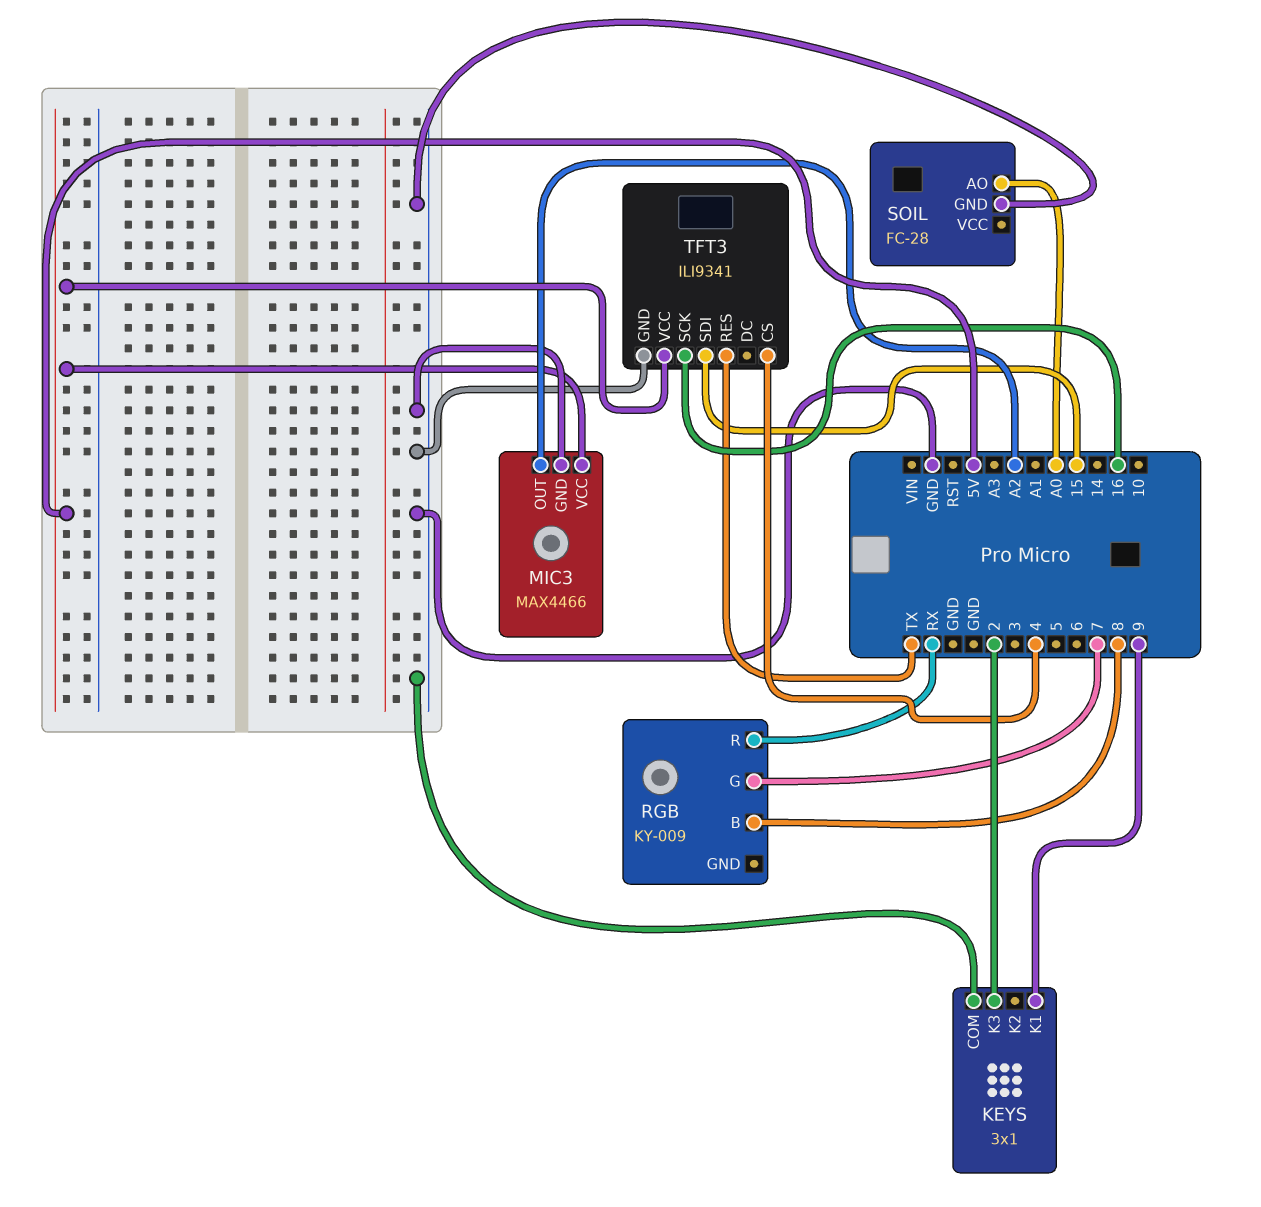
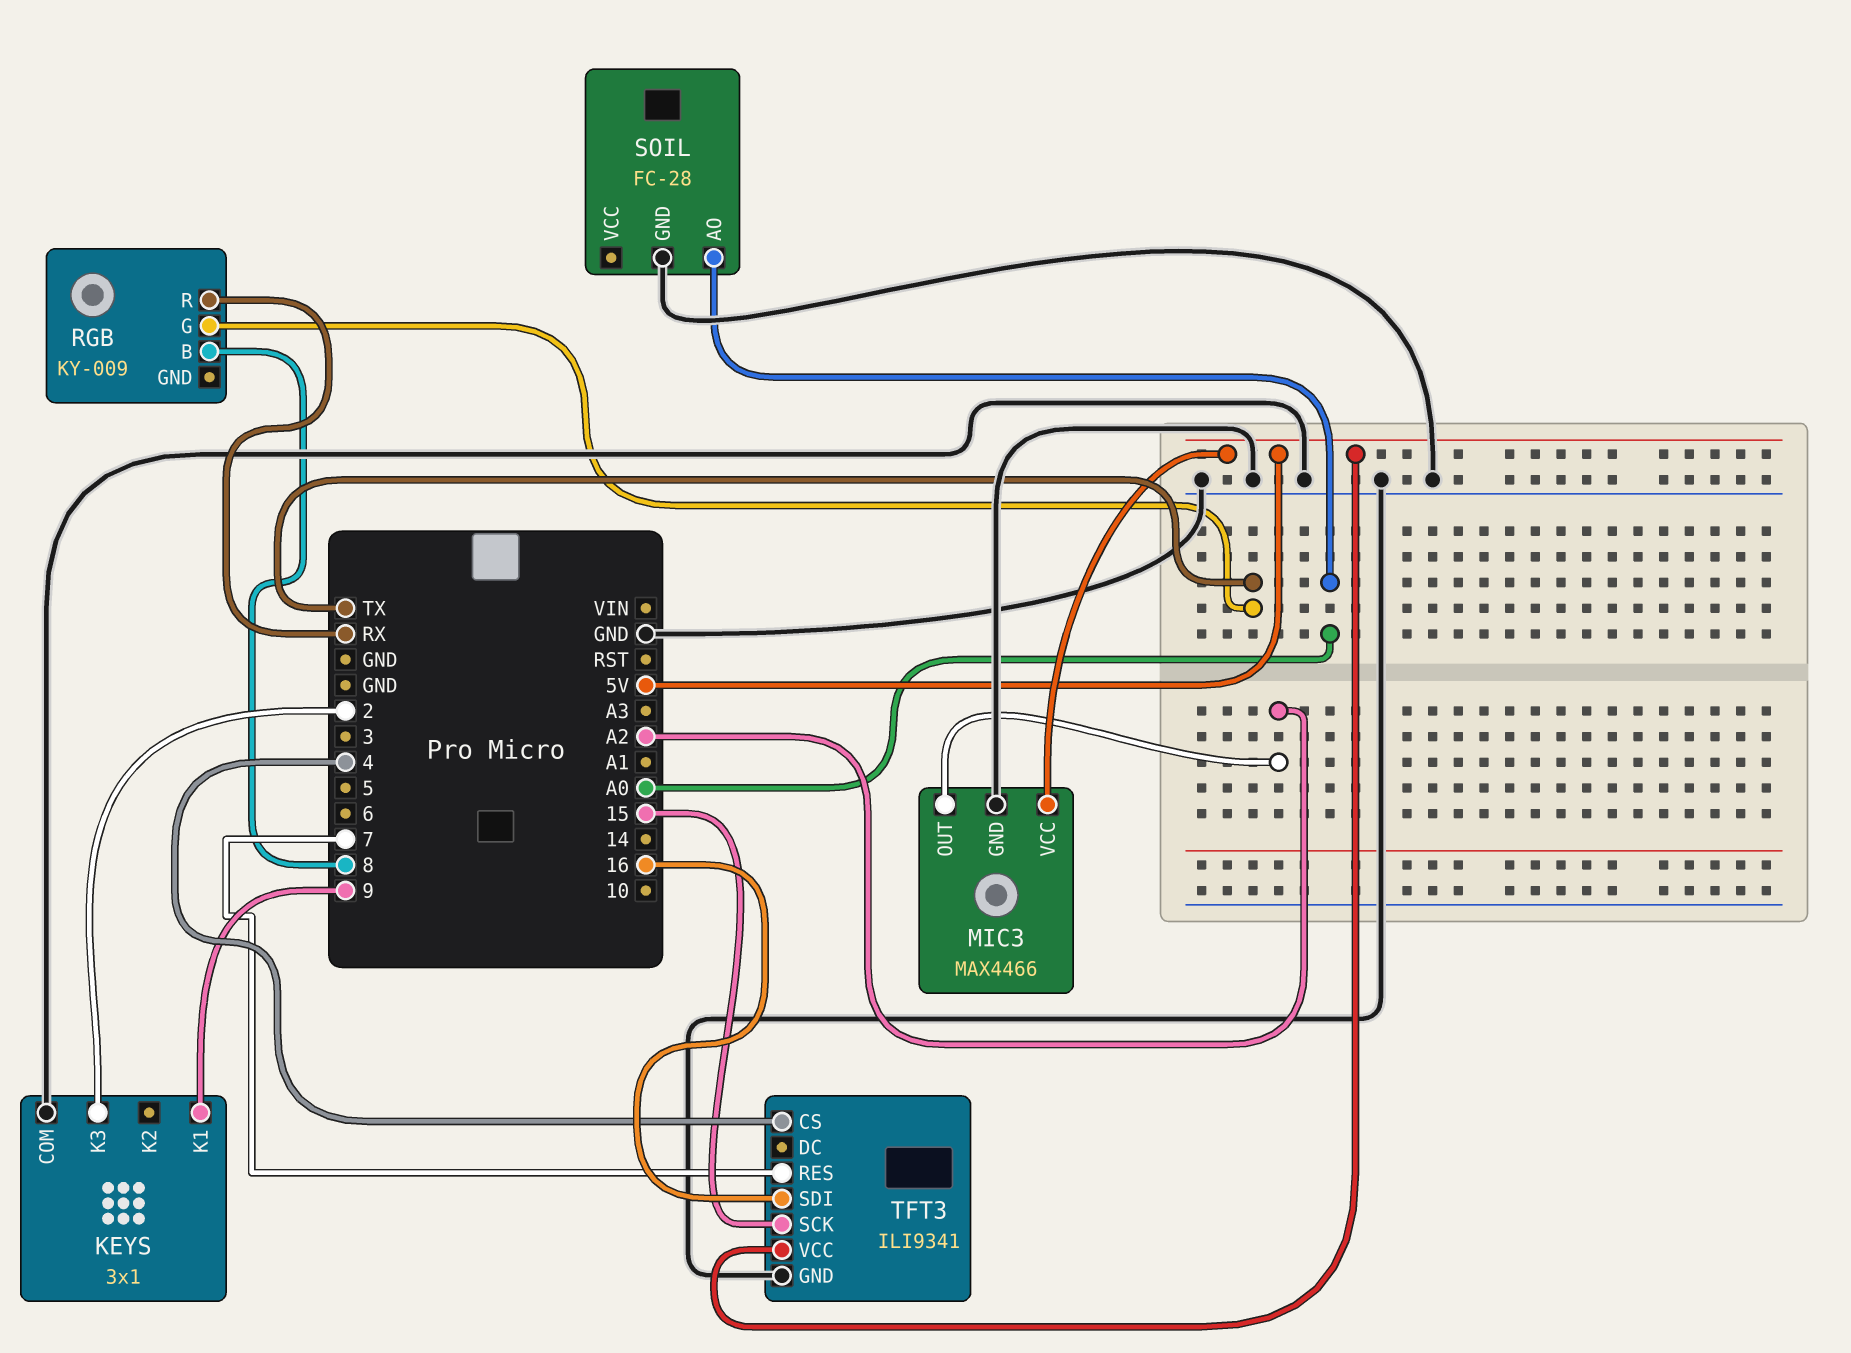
RGB pin G: 7 -> TX
TFT3 pin RES: TX -> 7
TFT3 pin SCK: 16 -> 15
TFT3 pin SDI: 15 -> 16

